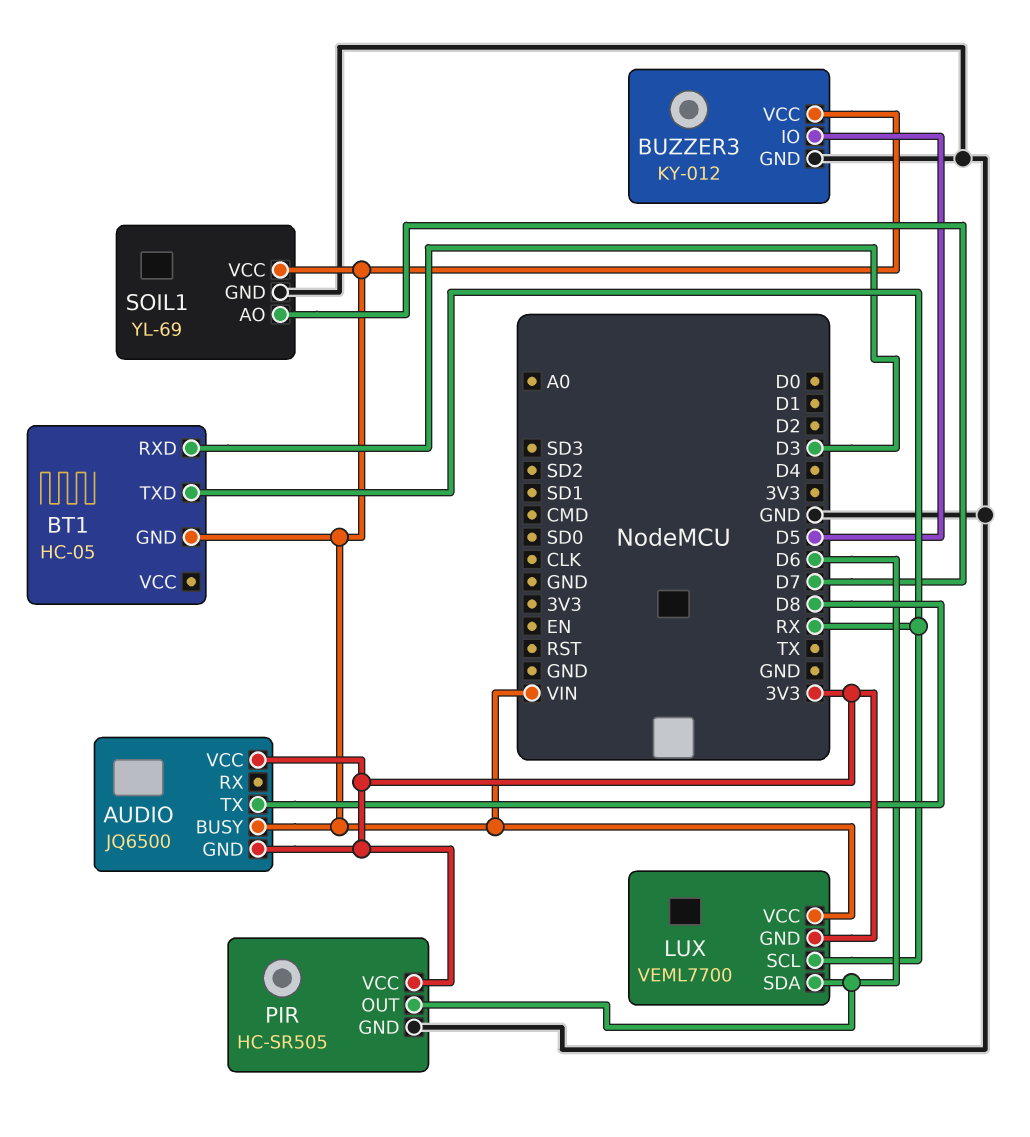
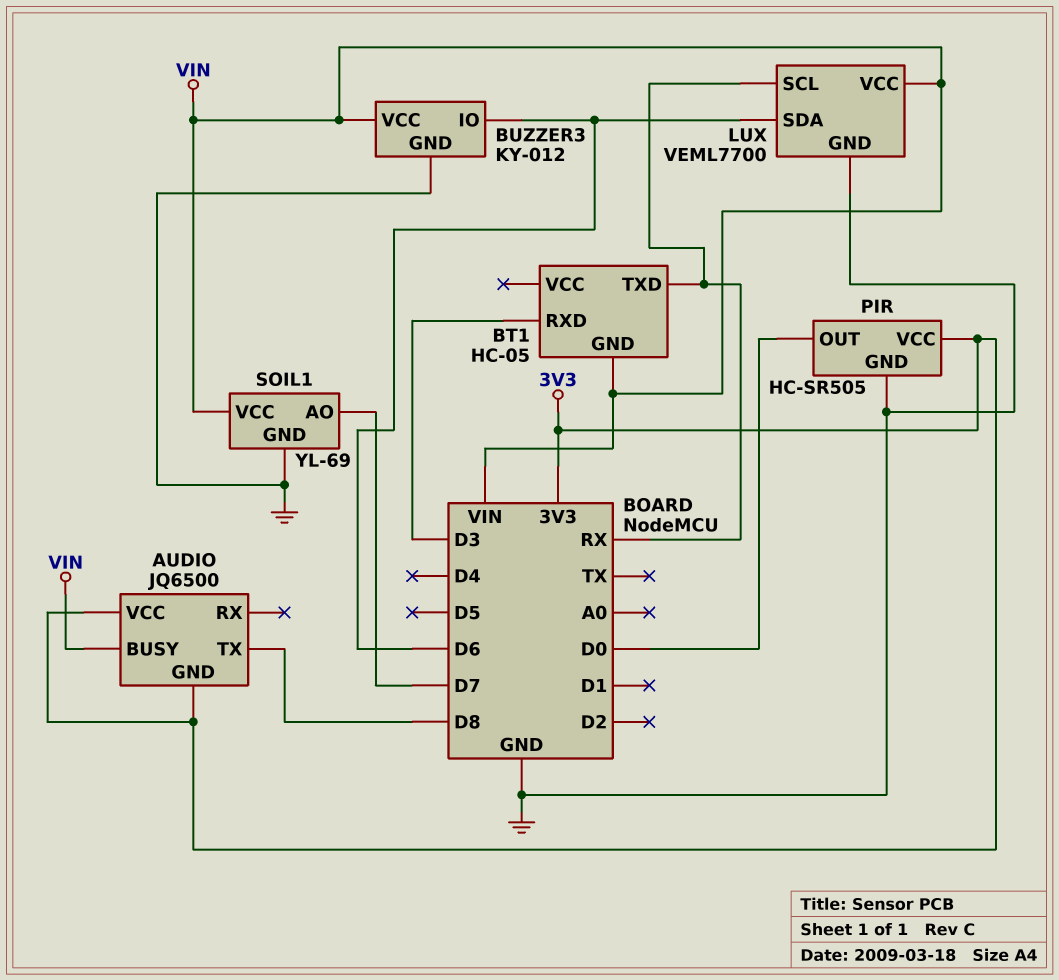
BUZZER3 pin IO: D5 -> D6
LUX pin GND: 3V3 -> GND
PIR pin OUT: D6 -> D0

